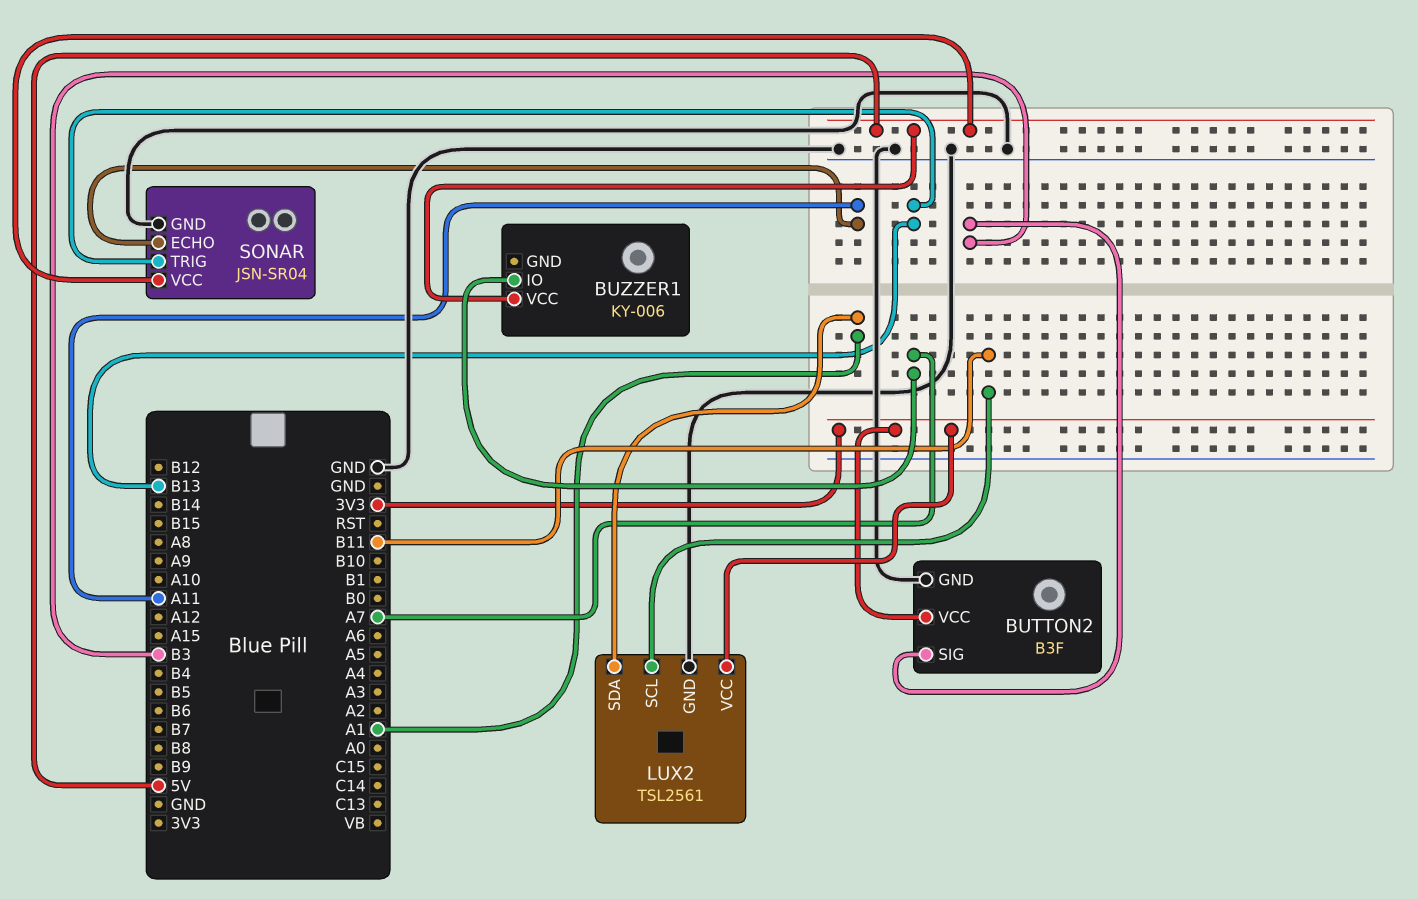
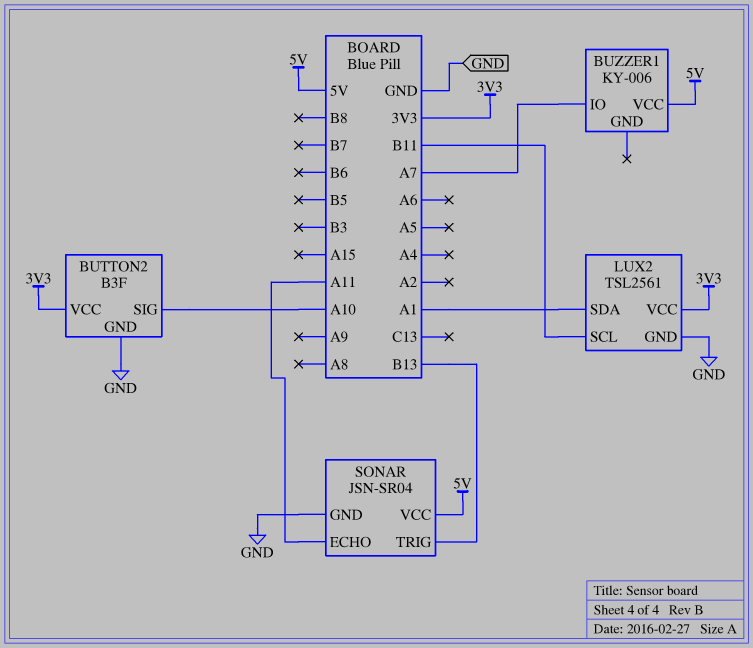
BUTTON2 pin SIG: B3 -> A10

